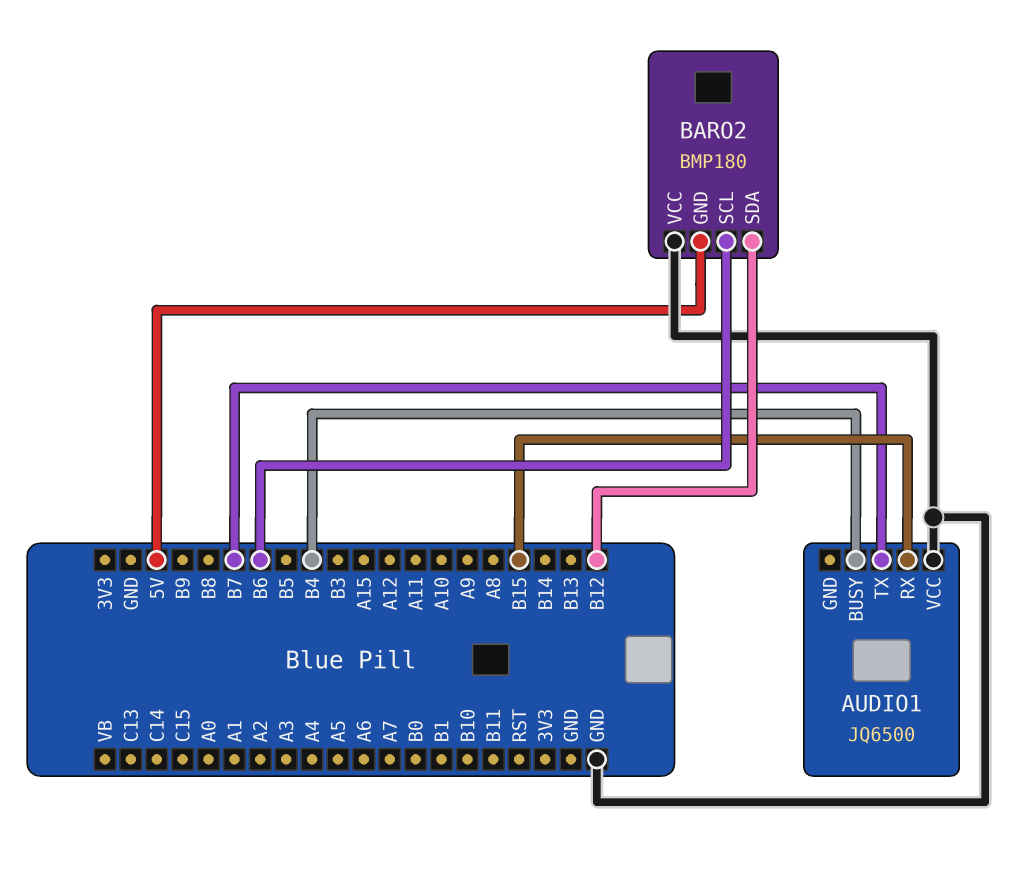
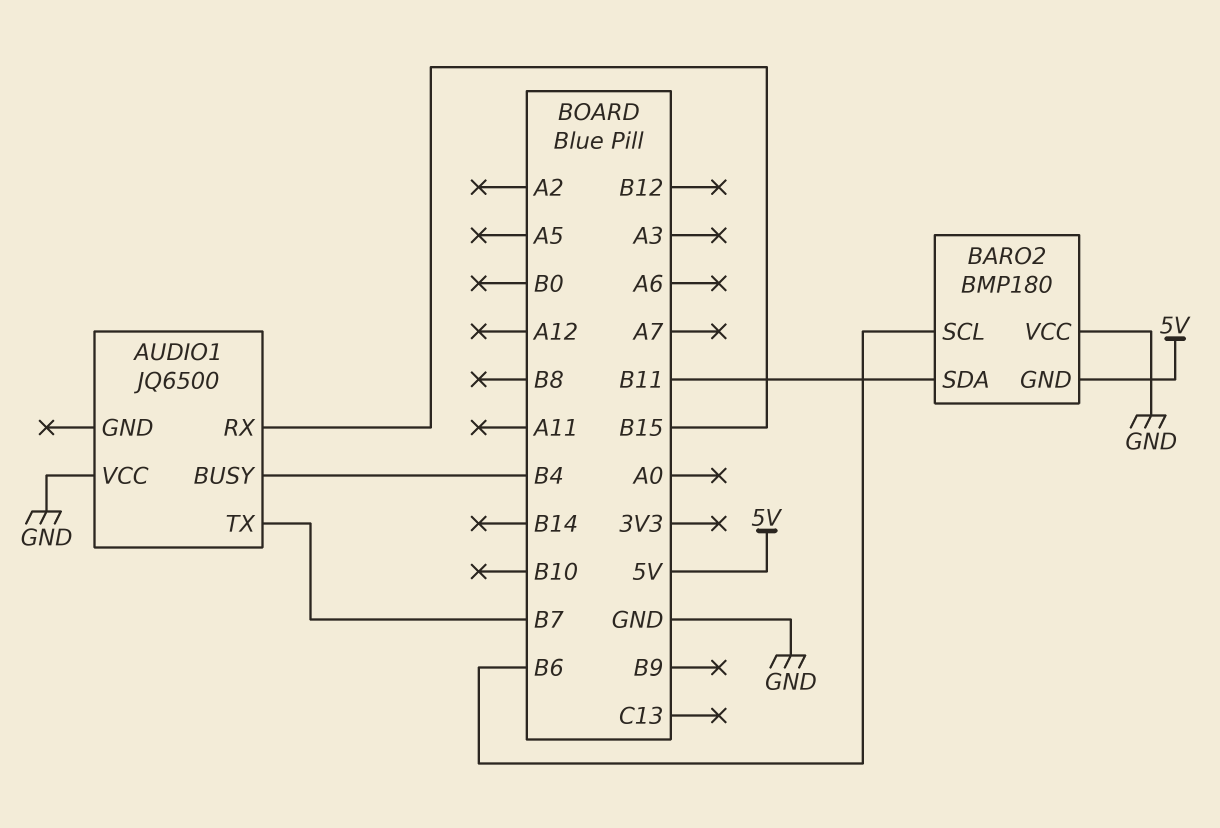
BARO2 pin SDA: B12 -> B11

